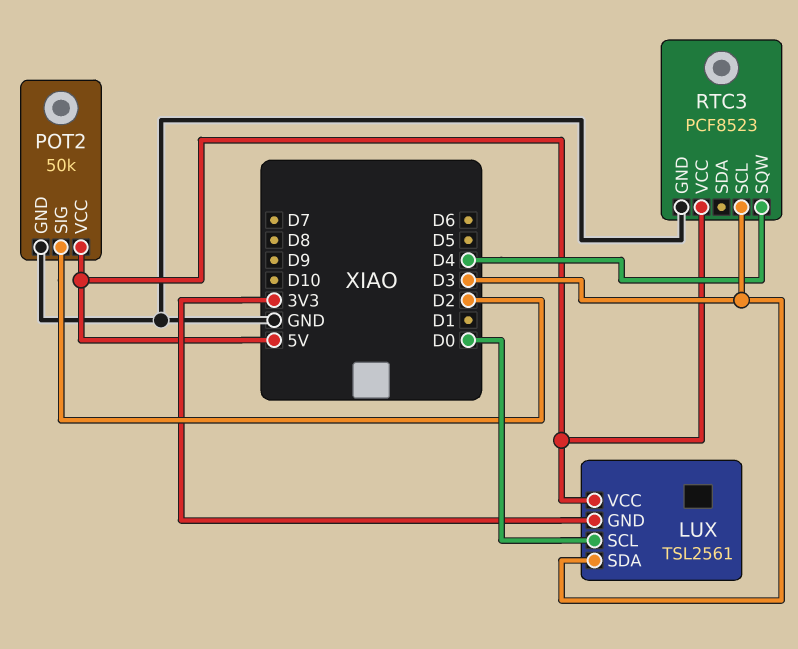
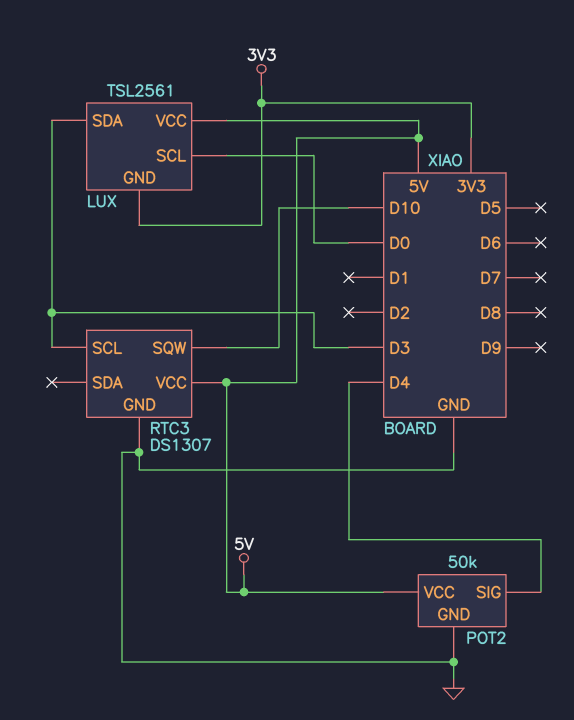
POT2 pin SIG: D2 -> D4
RTC3: PCF8523 -> DS1307
RTC3 pin SQW: D4 -> D10

